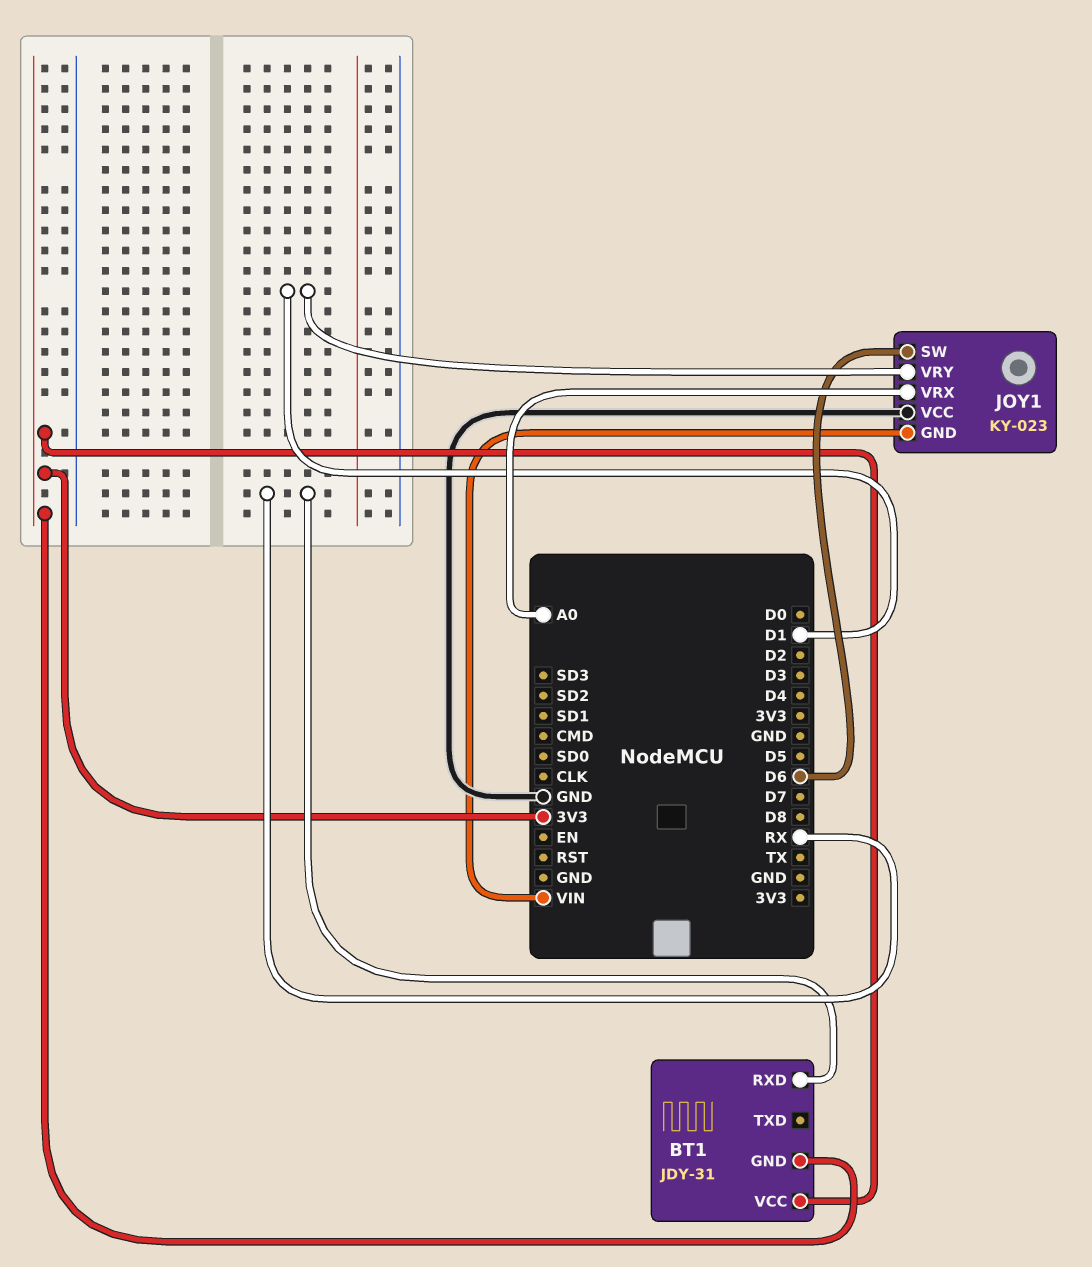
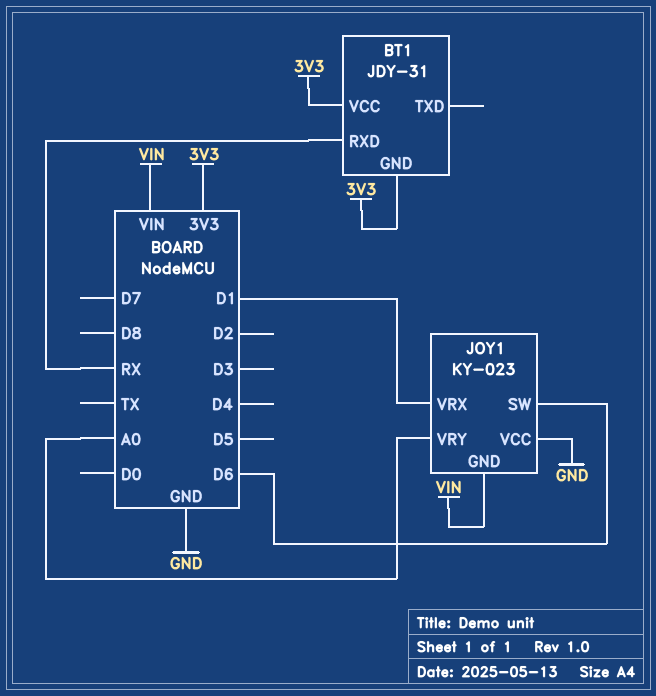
JOY1 pin VRX: A0 -> D1
JOY1 pin VRY: D1 -> A0

